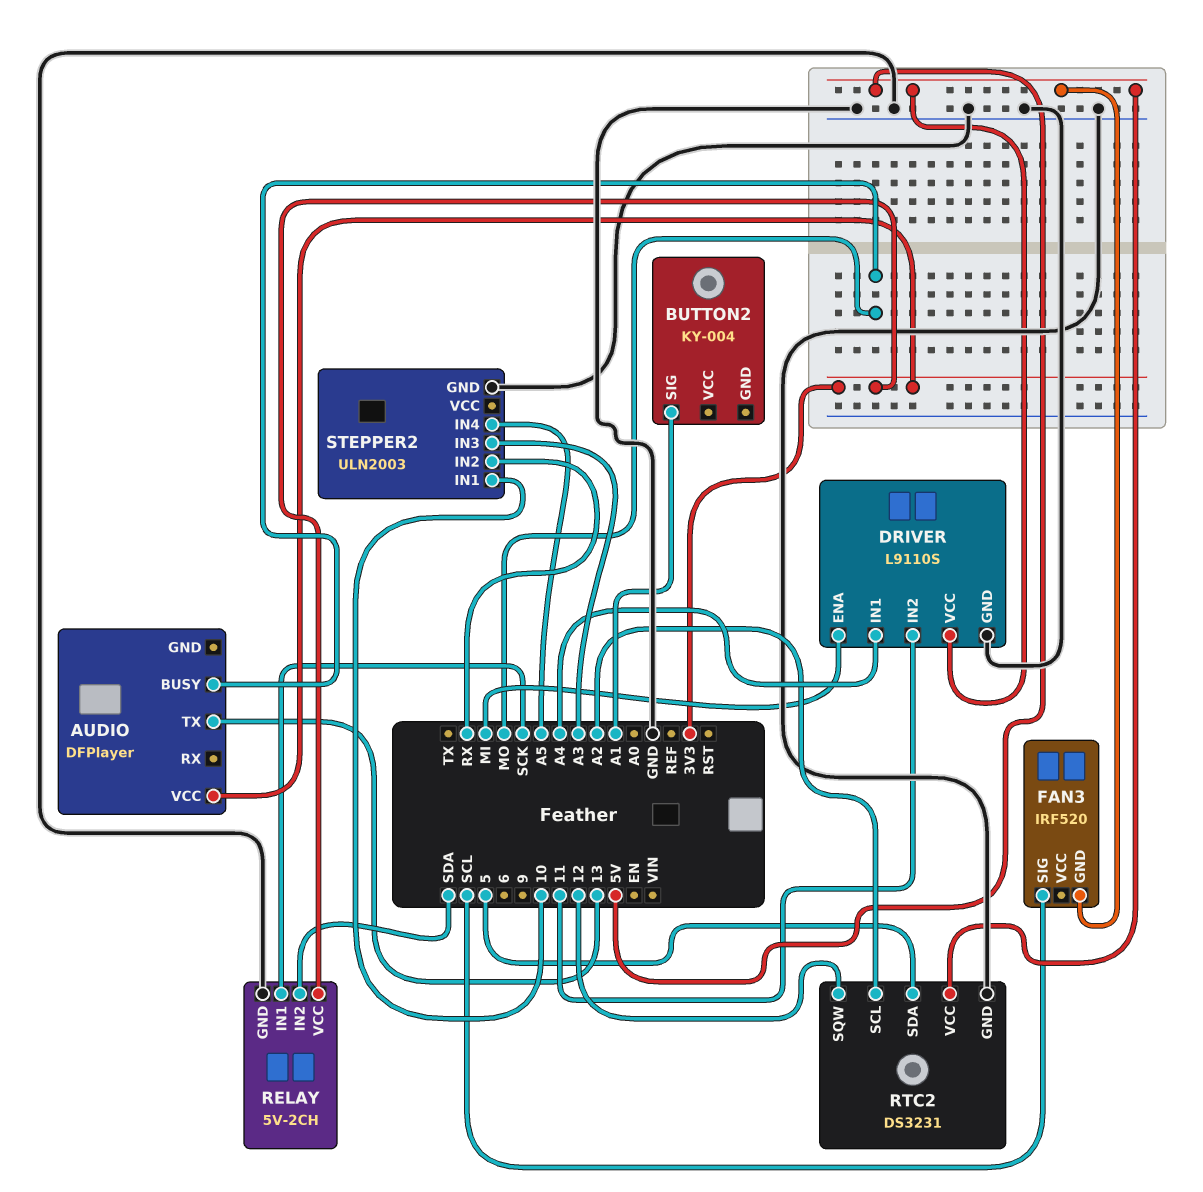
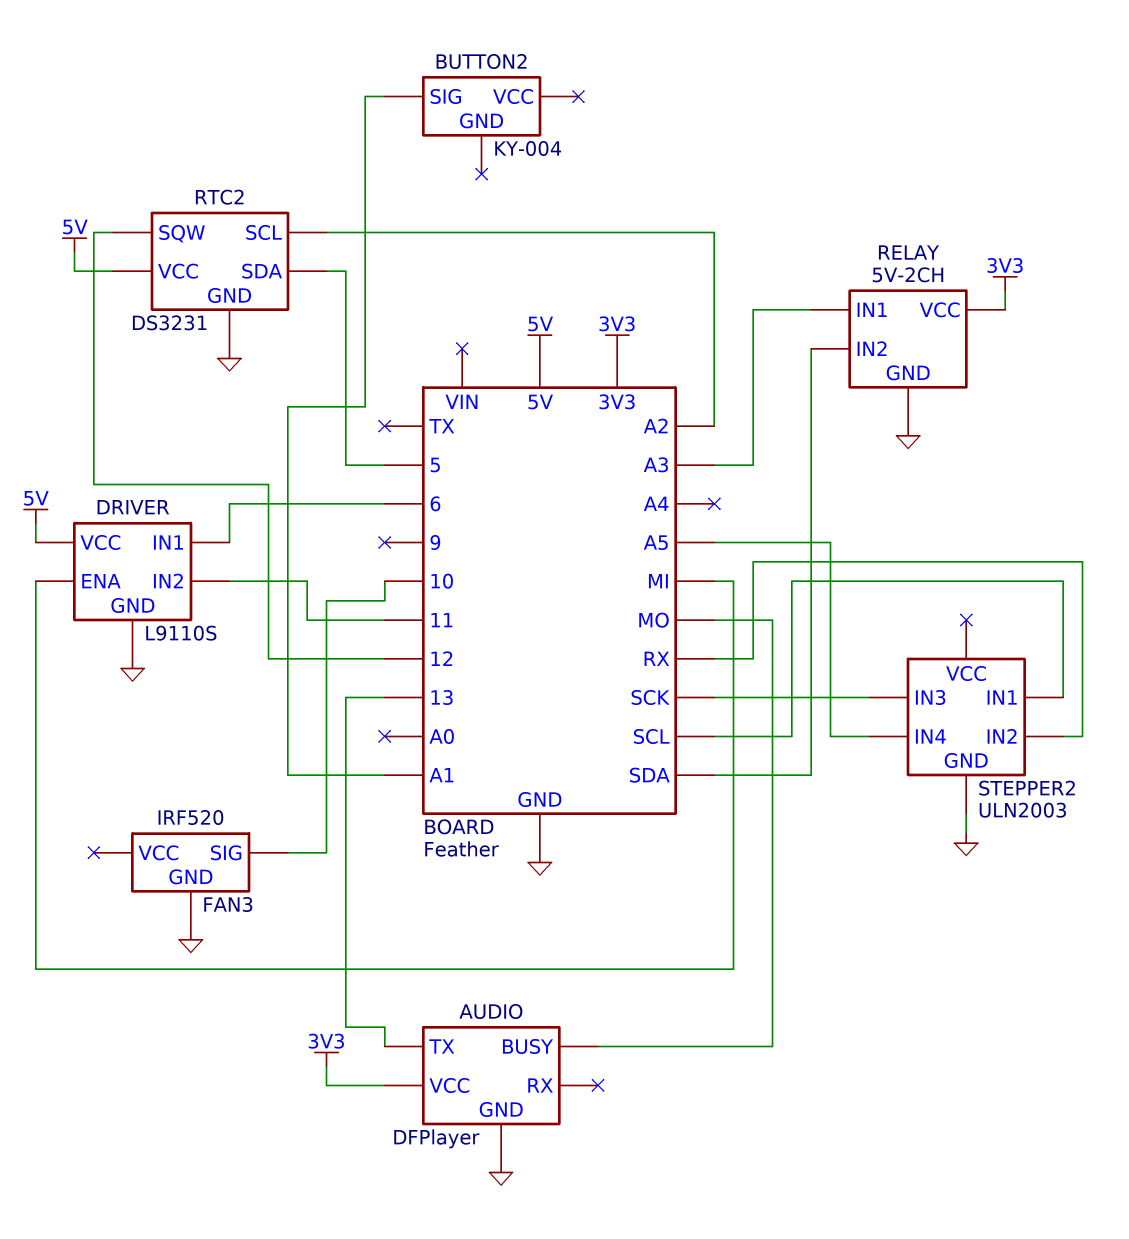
AUDIO pin GND: none -> GND
DRIVER pin IN1: A4 -> 6
FAN3 pin GND: 5V -> GND
FAN3 pin SIG: SCL -> 10
RELAY pin IN1: SCK -> A3
STEPPER2 pin IN1: 10 -> SCL
STEPPER2 pin IN3: A3 -> SCK

